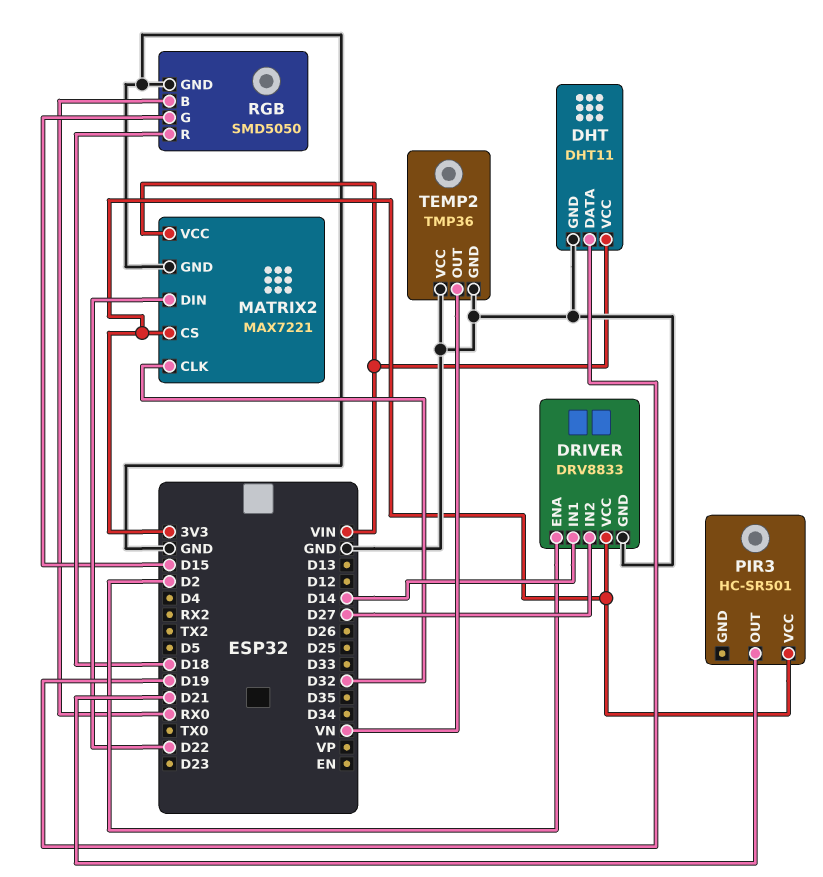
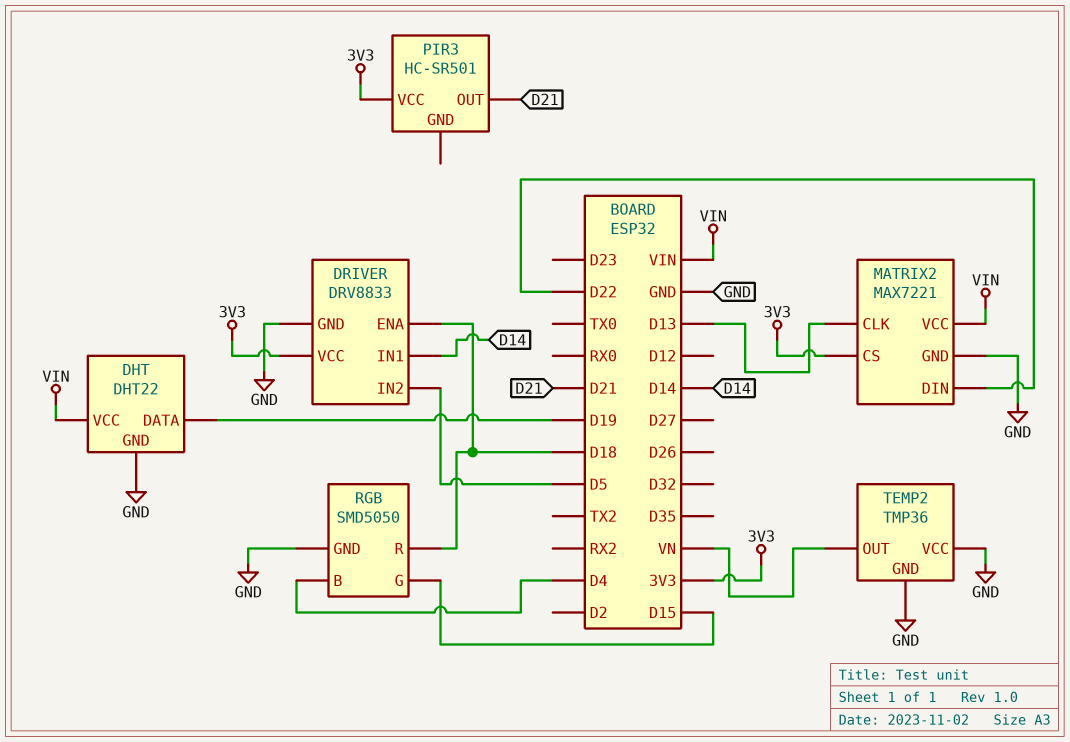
DHT: DHT11 -> DHT22
DRIVER pin ENA: D2 -> D18
DRIVER pin IN2: D27 -> D5
MATRIX2 pin CLK: D32 -> D13
RGB pin B: RX0 -> D4

